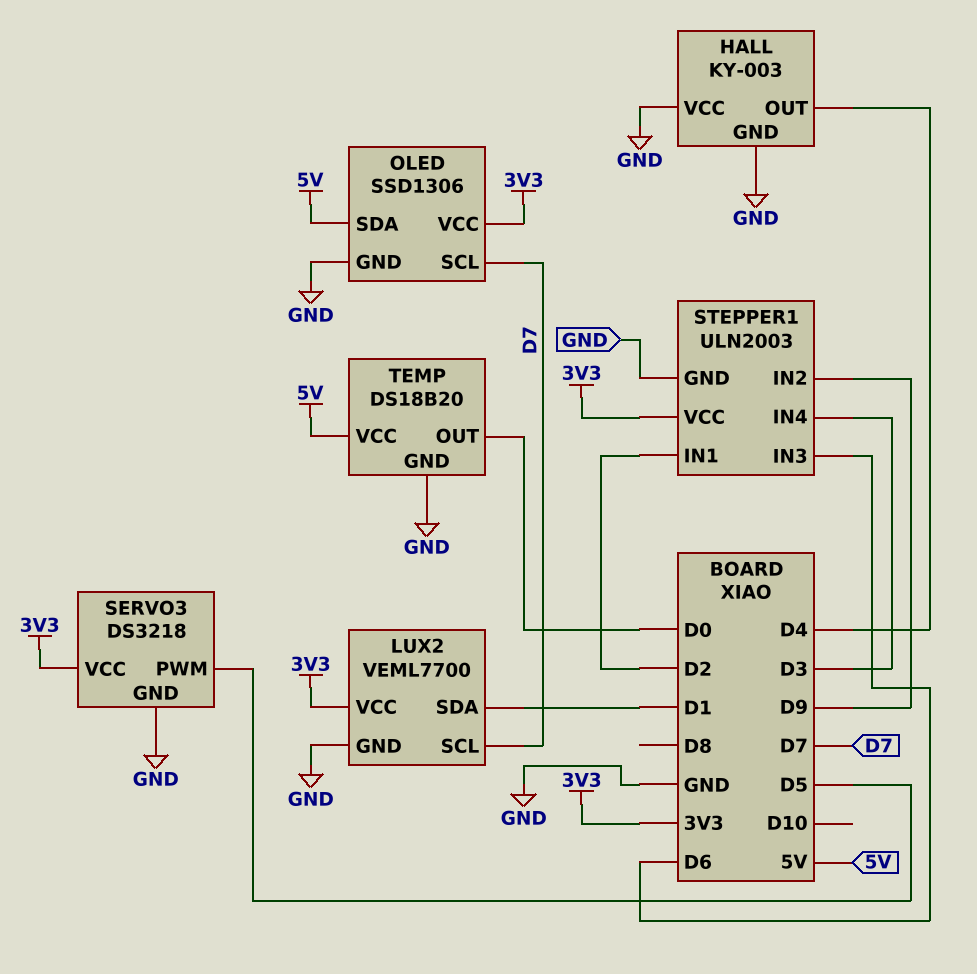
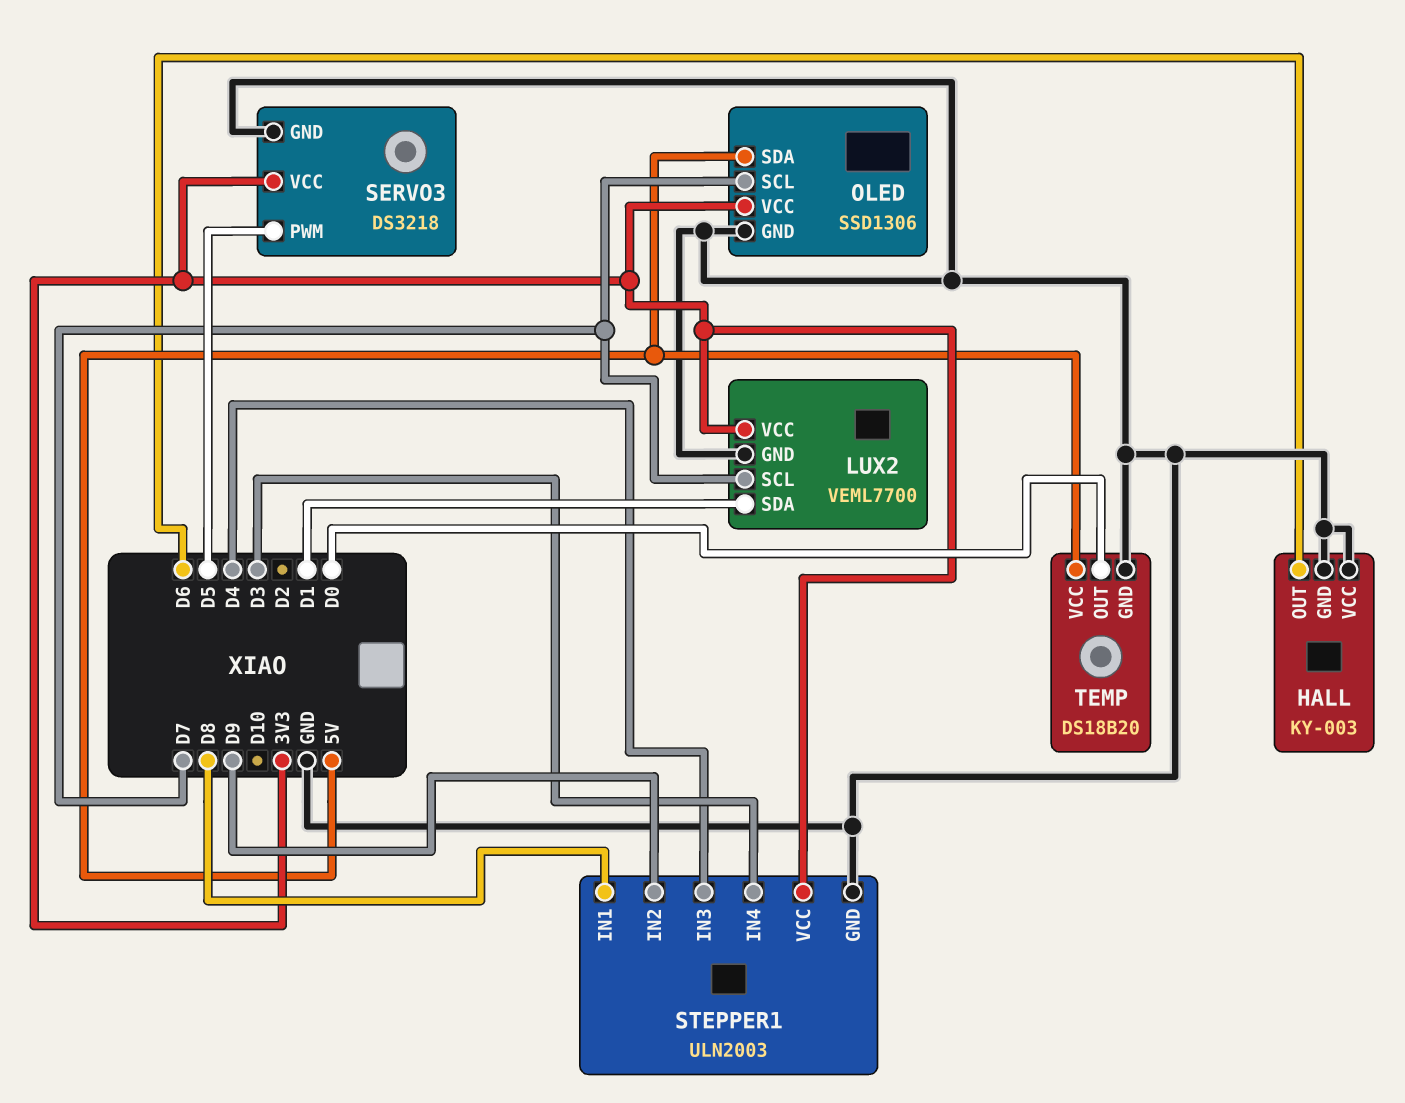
HALL pin OUT: D4 -> D6
STEPPER1 pin IN1: D2 -> D8
STEPPER1 pin IN3: D6 -> D4

